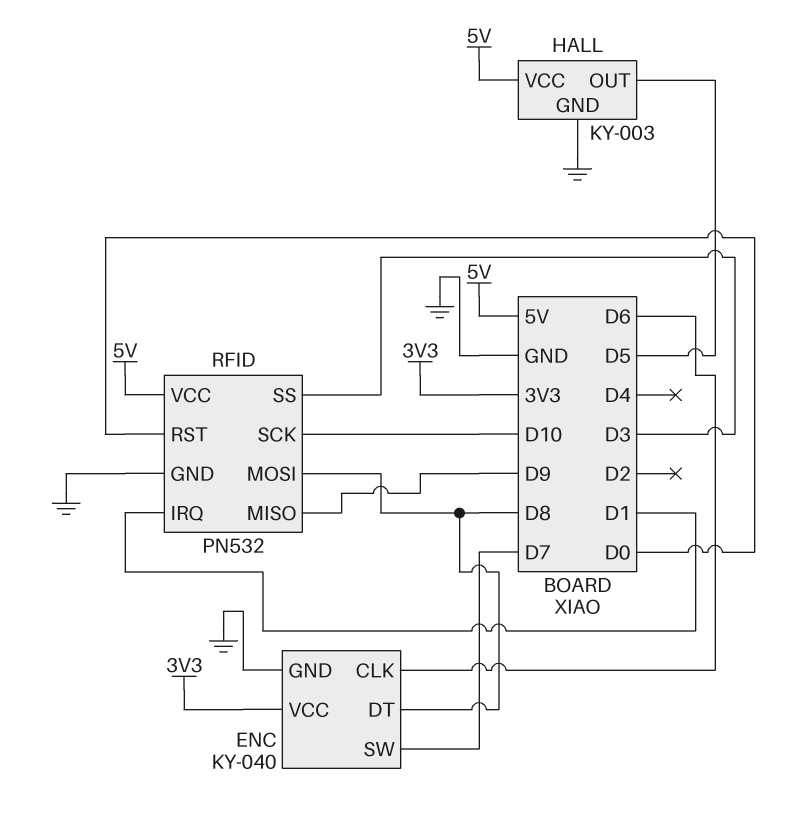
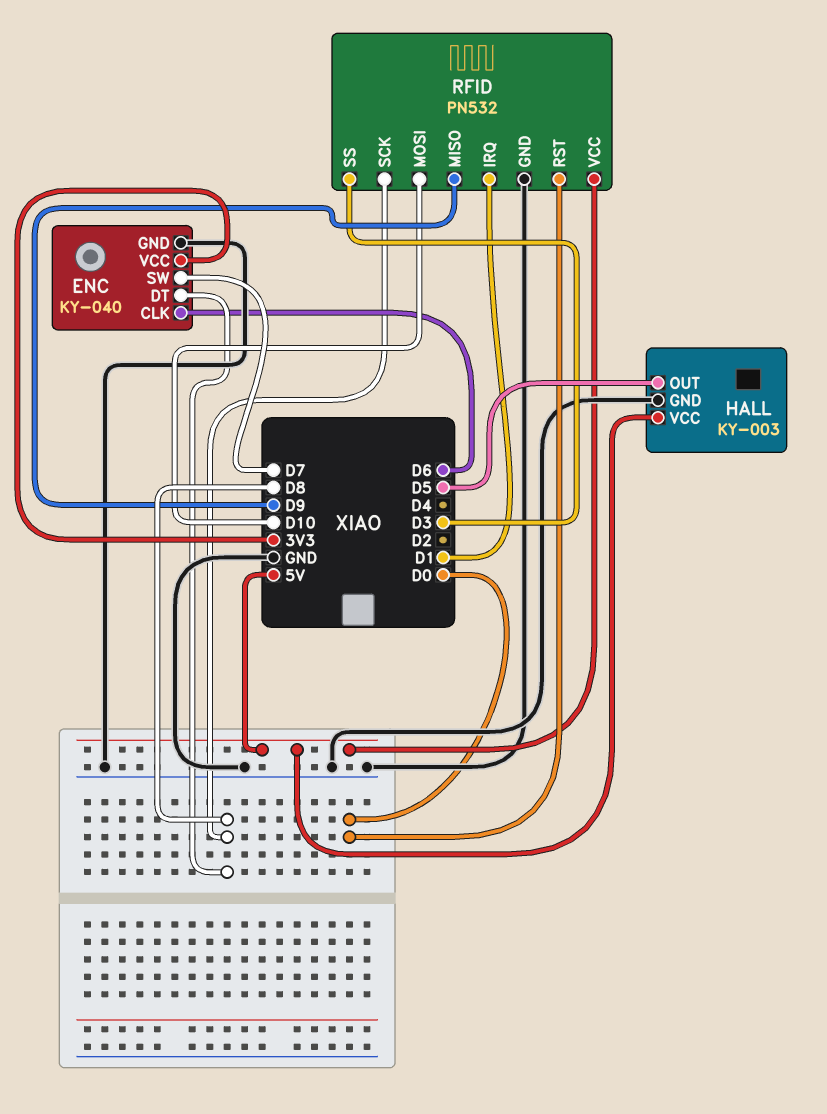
RFID pin MOSI: D8 -> D10
RFID pin SCK: D10 -> D8

